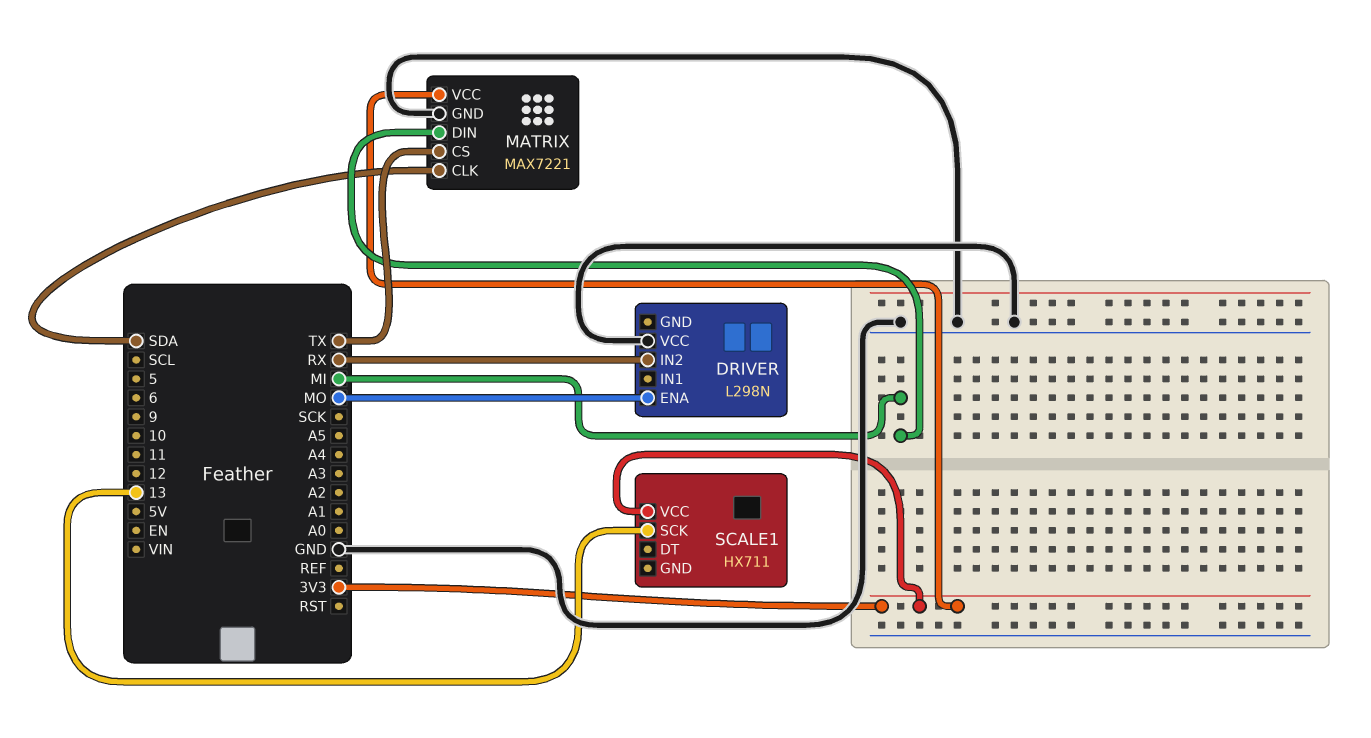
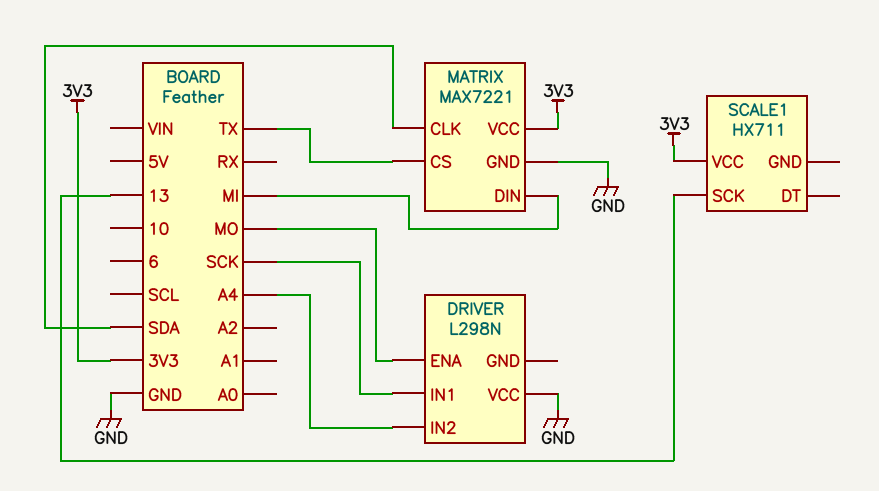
DRIVER pin IN1: none -> SCK
DRIVER pin IN2: RX -> A4

